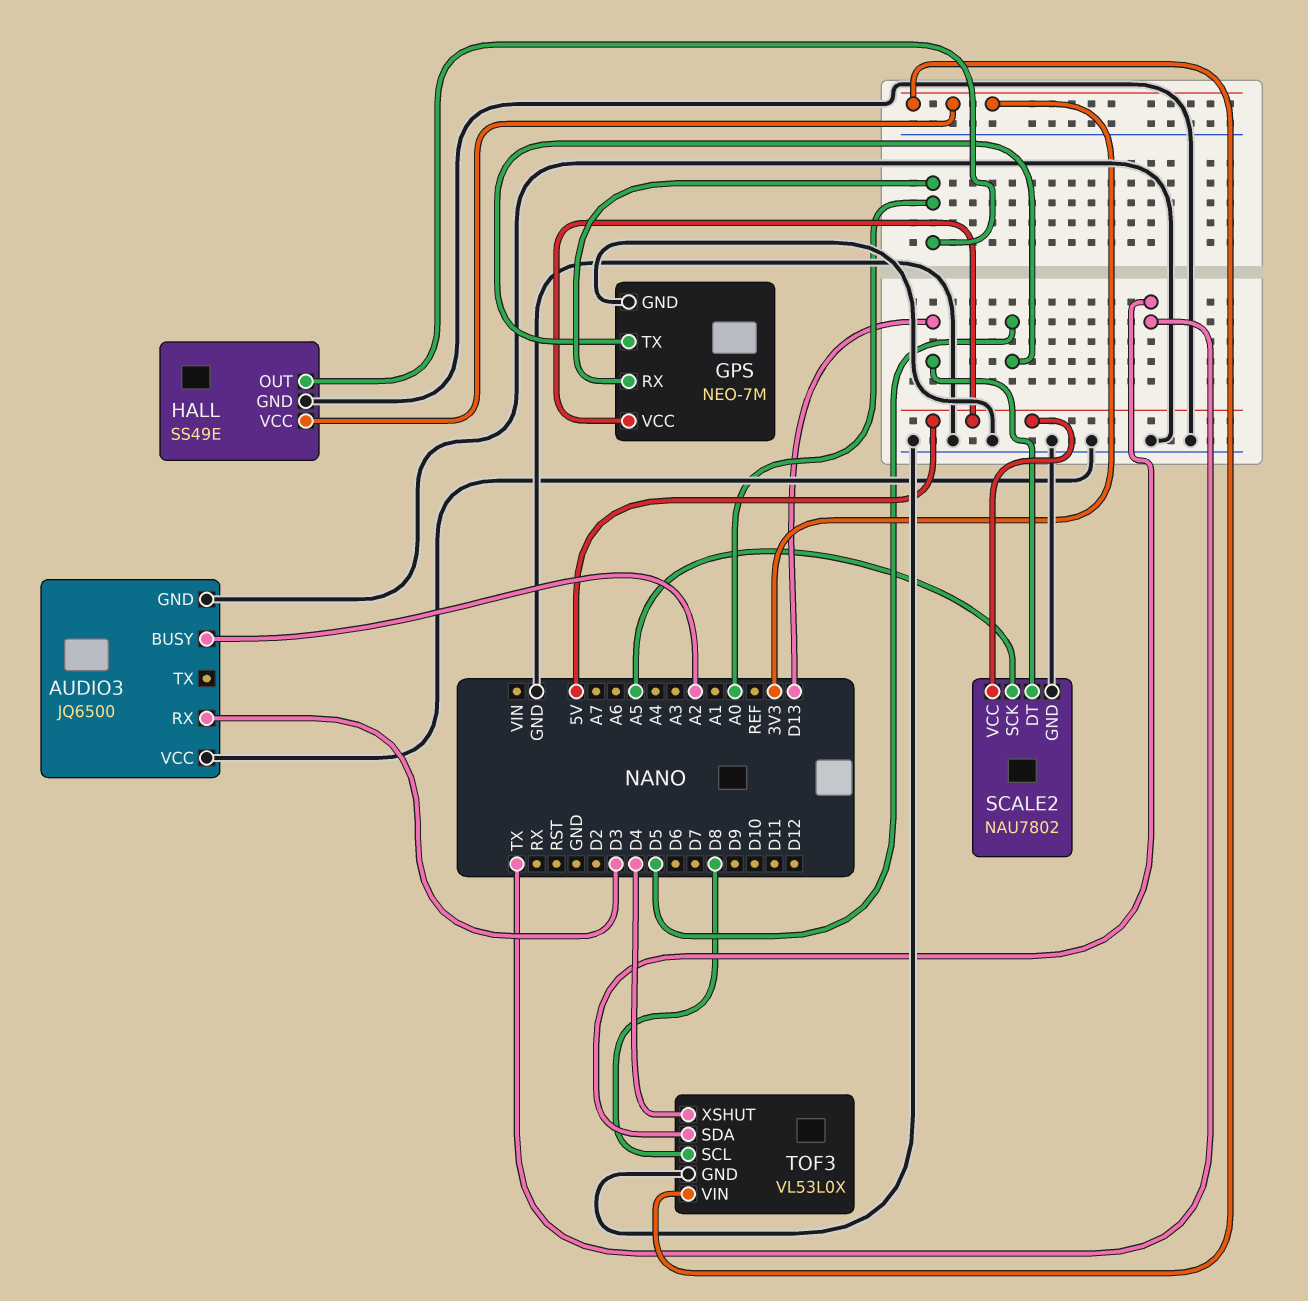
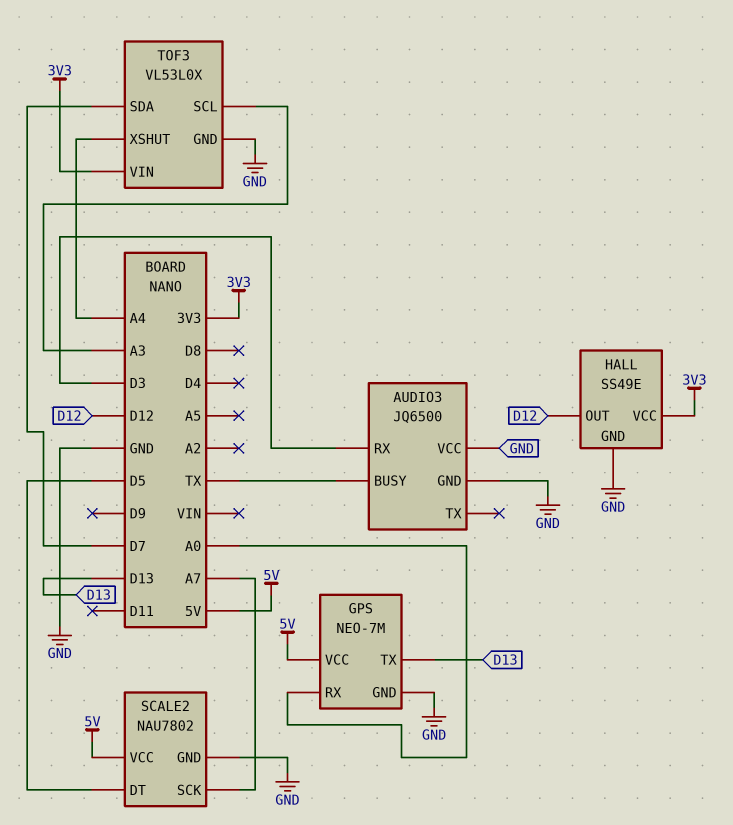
AUDIO3 pin BUSY: A2 -> TX
GPS pin TX: D5 -> D13
HALL pin OUT: A0 -> D12
SCALE2 pin DT: D13 -> D5
SCALE2 pin SCK: A5 -> A7
TOF3 pin SCL: D8 -> A3
TOF3 pin SDA: TX -> D7
TOF3 pin XSHUT: D4 -> A4

